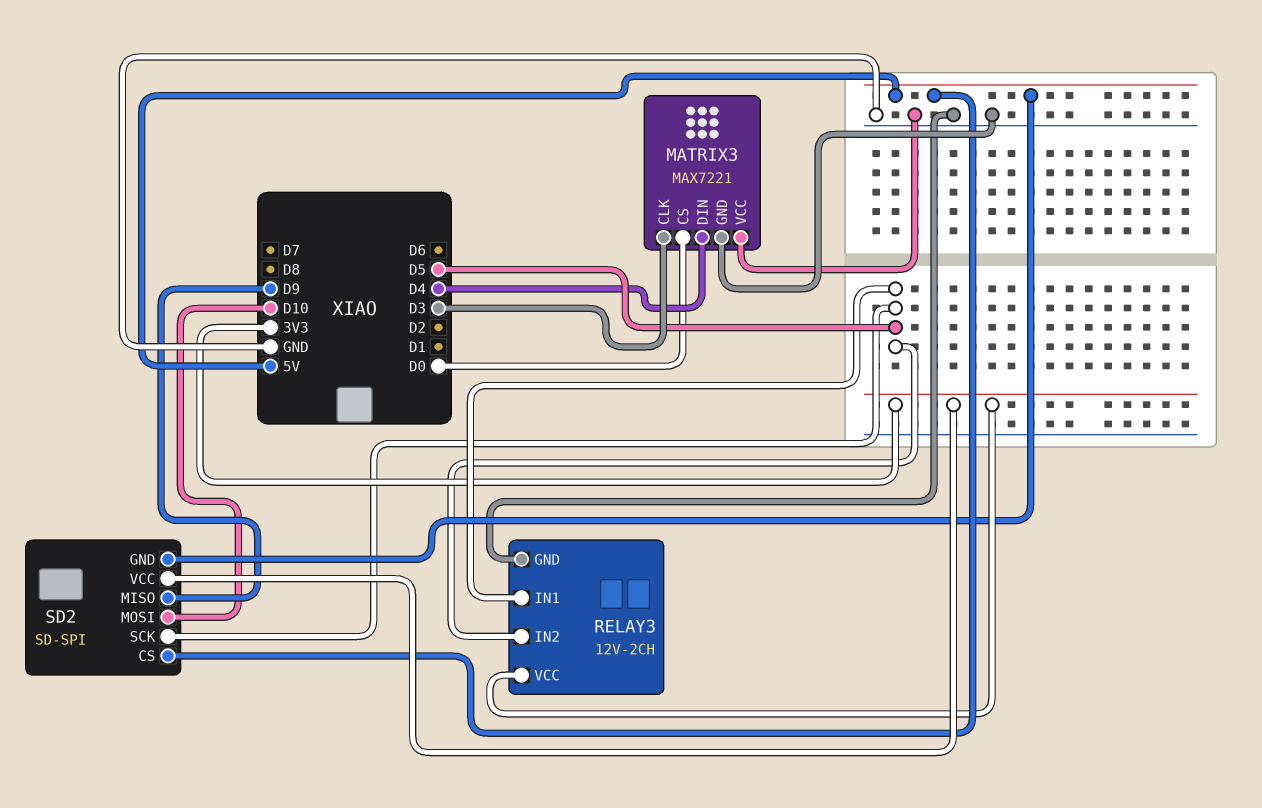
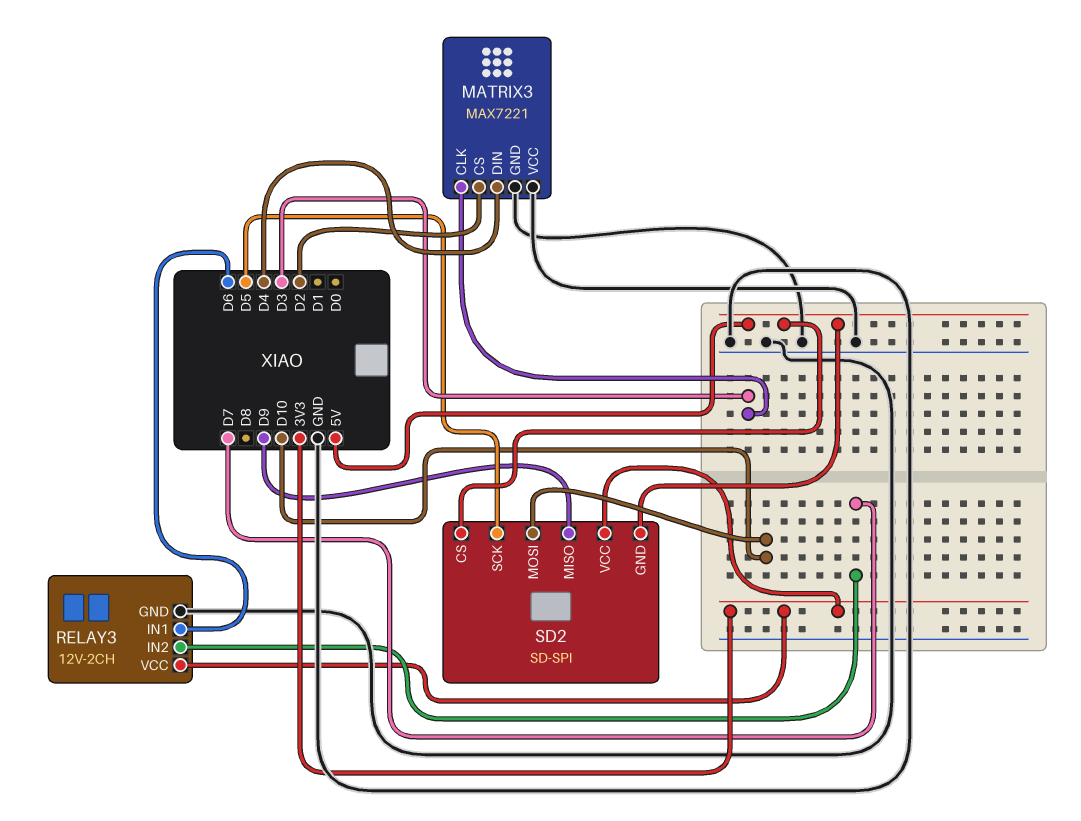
MATRIX3 pin CS: D0 -> D2
RELAY3 pin IN1: D5 -> D6
RELAY3 pin IN2: D5 -> D7

